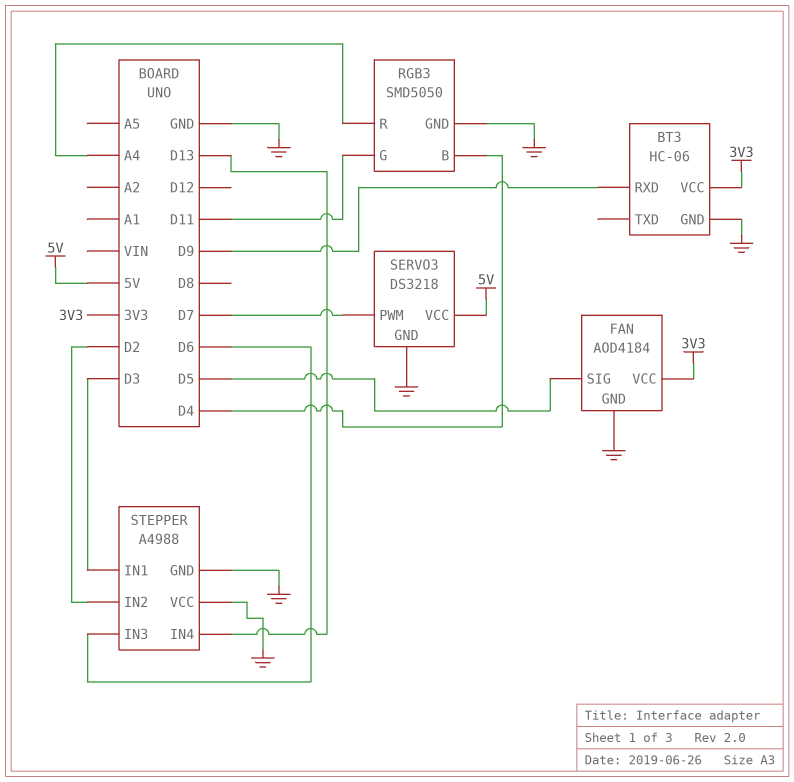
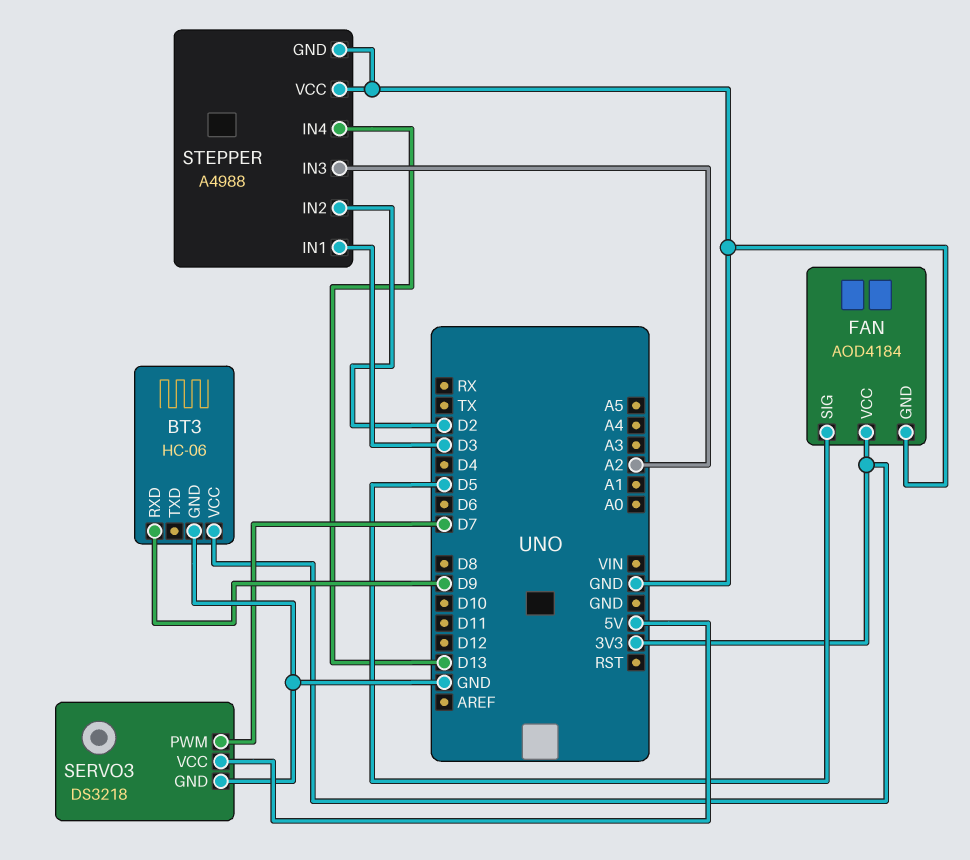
RGB3: SMD5050 -> none
RGB3 pin B: D4 -> none
RGB3 pin G: D11 -> none
RGB3 pin GND: GND -> none
RGB3 pin R: A4 -> none
STEPPER pin IN3: D6 -> A2

